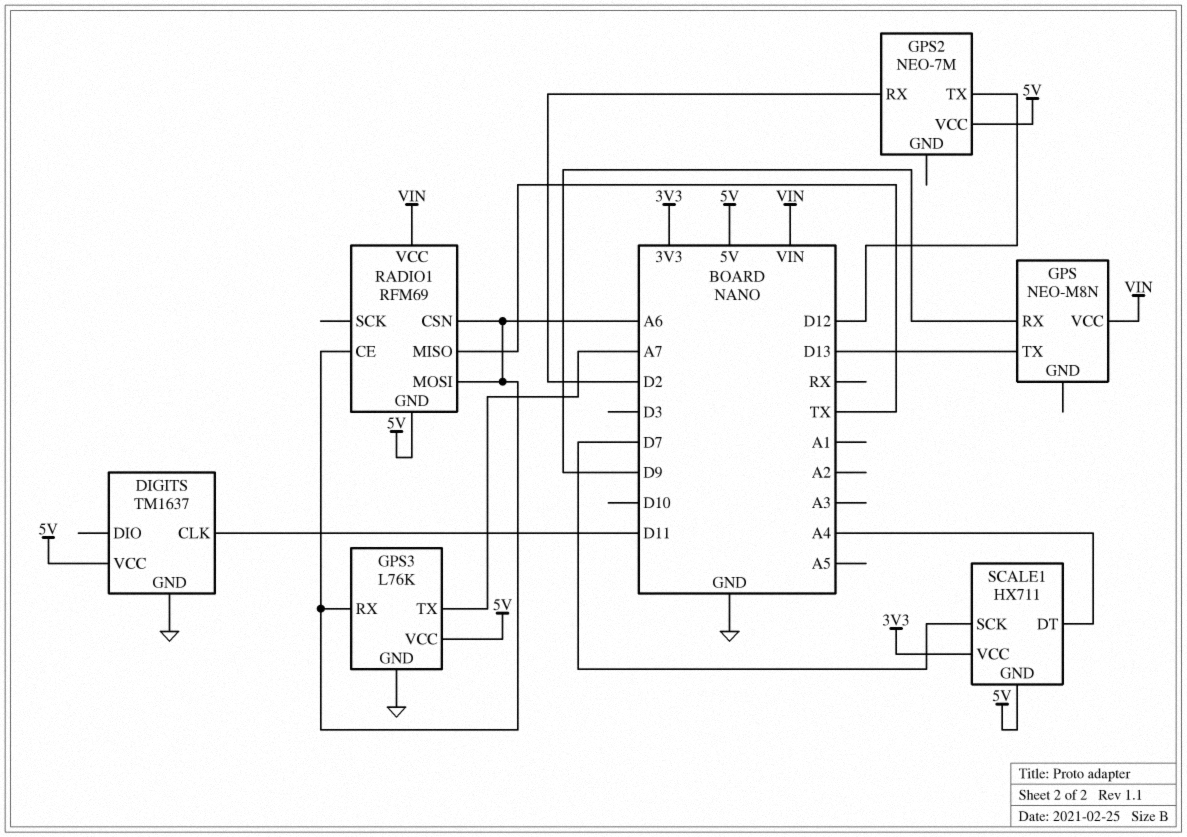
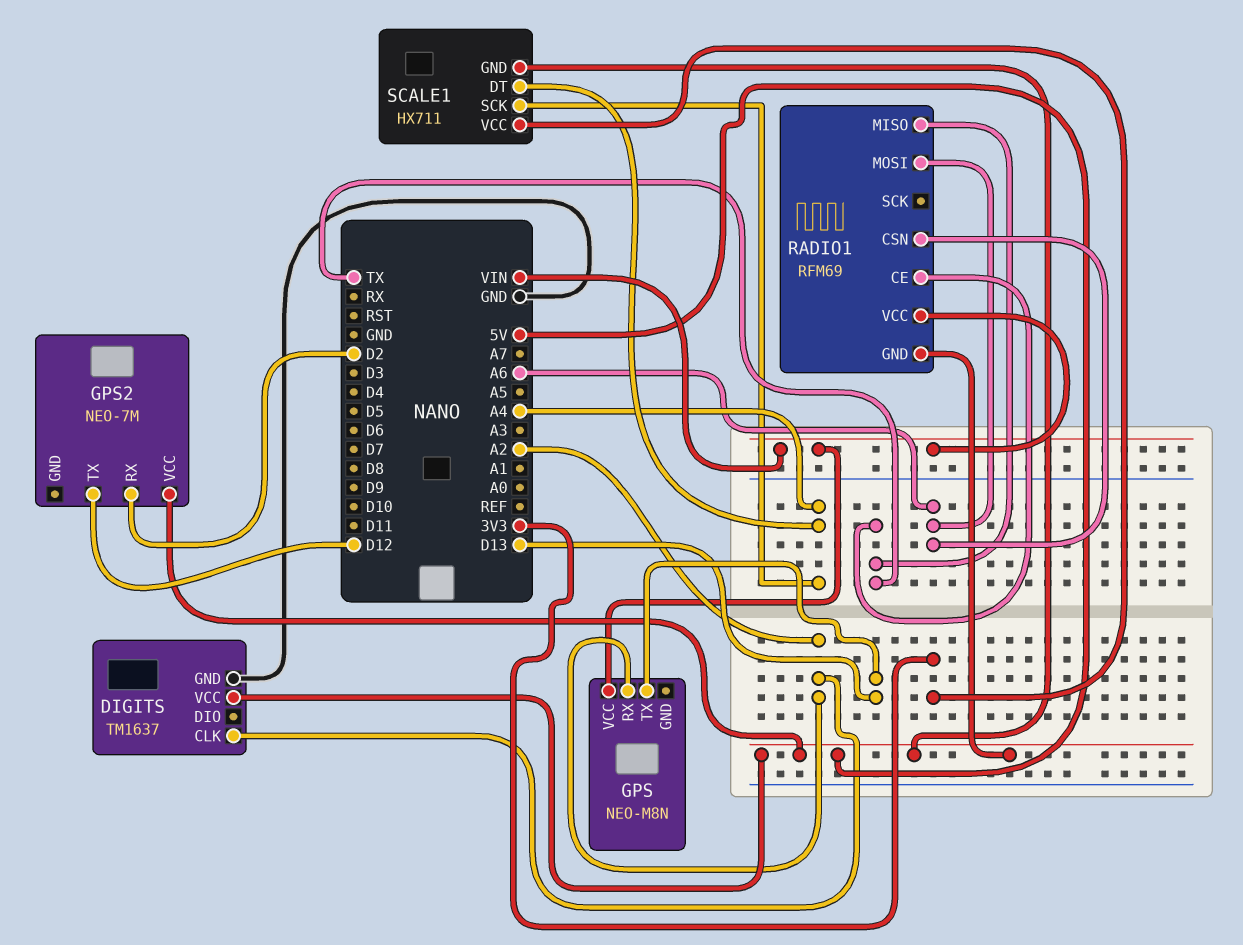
DIGITS pin CLK: D11 -> A2
GPS pin RX: D9 -> A2
GPS3: L76K -> none
GPS3 pin GND: GND -> none
GPS3 pin RX: A6 -> none
GPS3 pin TX: A7 -> none
GPS3 pin VCC: 5V -> none
RADIO1 pin CE: A6 -> TX
SCALE1 pin SCK: D7 -> A4

